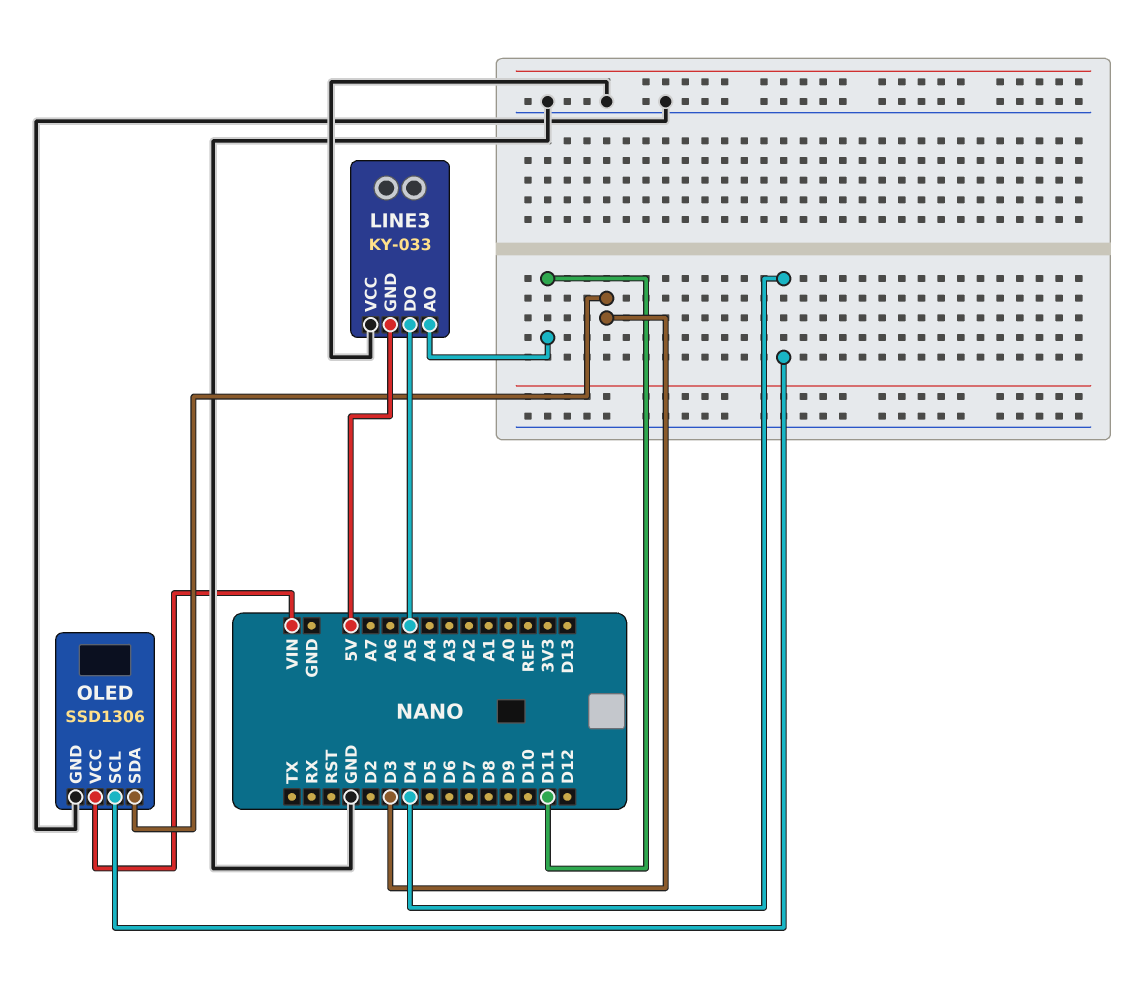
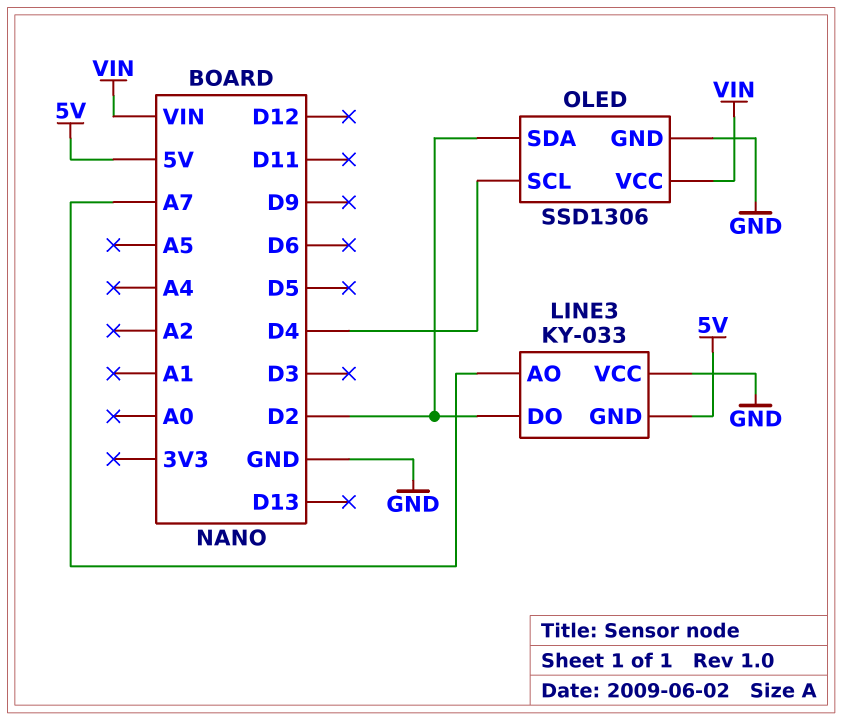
LINE3 pin AO: D11 -> A7
LINE3 pin DO: A5 -> D2
OLED pin SDA: D3 -> D2

